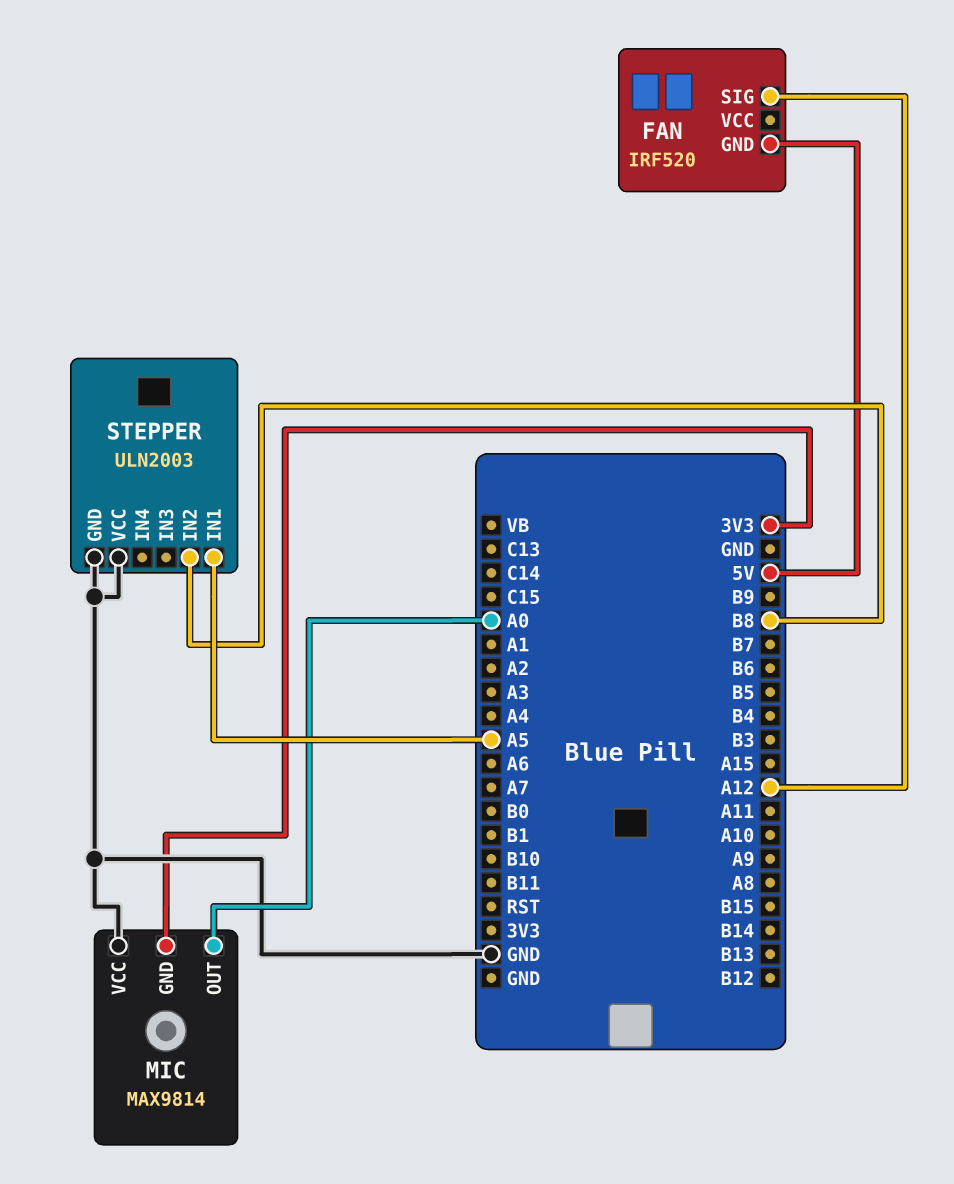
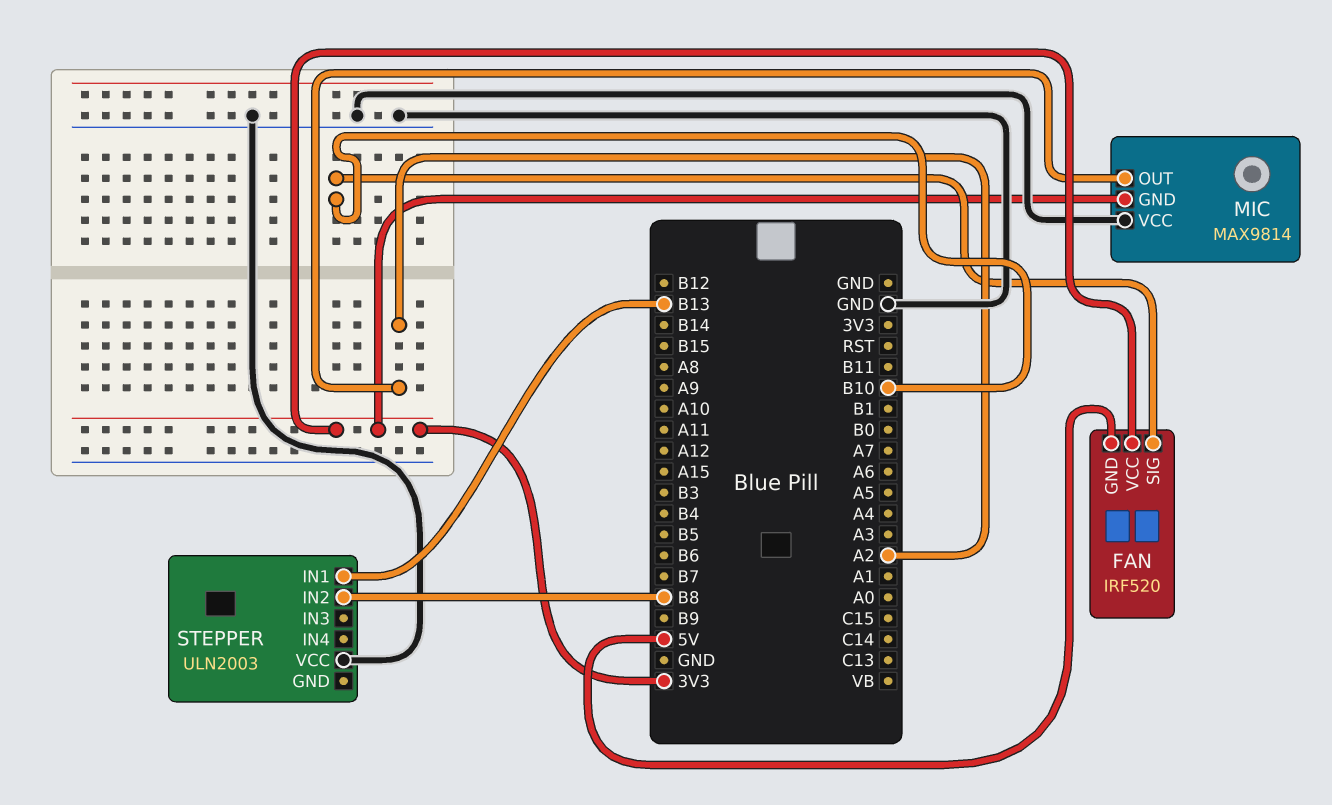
FAN pin SIG: A12 -> B10
FAN pin VCC: none -> 3V3
MIC pin OUT: A0 -> A2
STEPPER pin GND: GND -> none
STEPPER pin IN1: A5 -> B13

